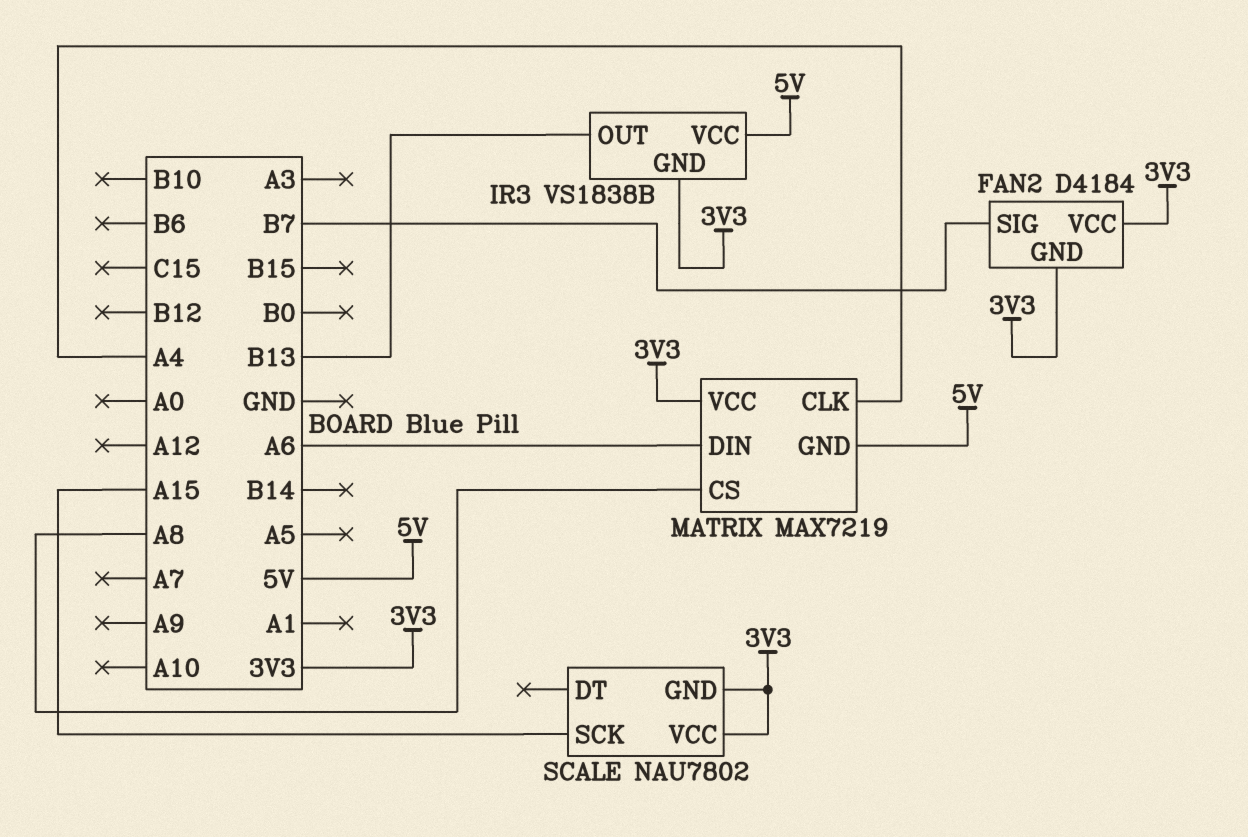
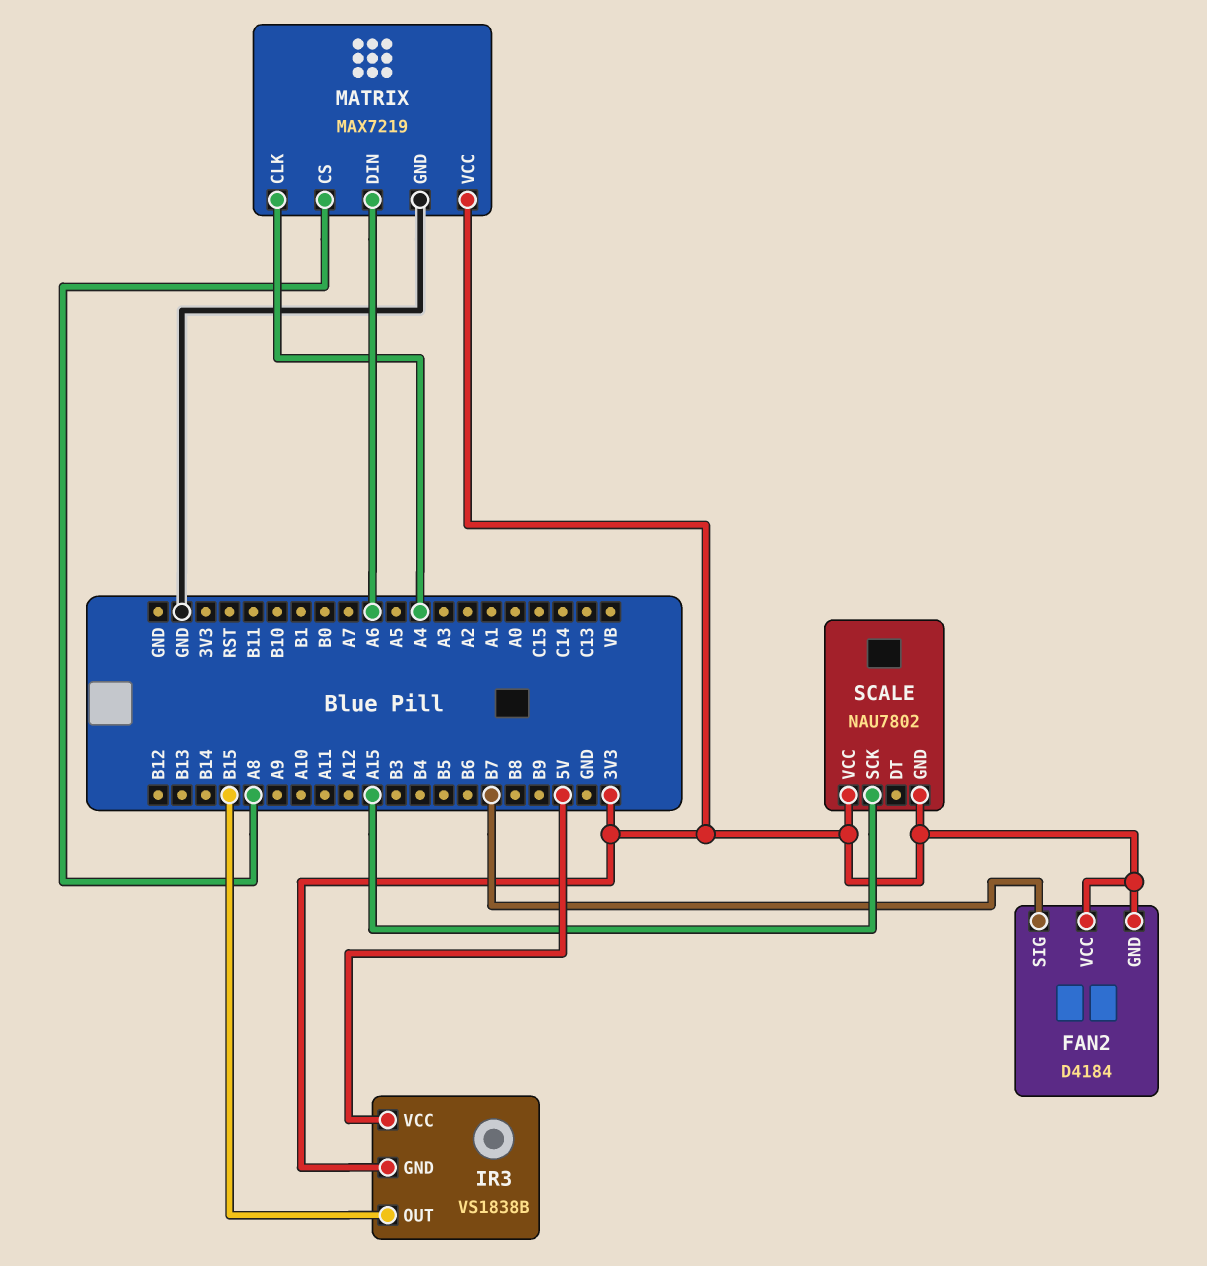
IR3 pin OUT: B13 -> B15
MATRIX pin GND: 5V -> GND

